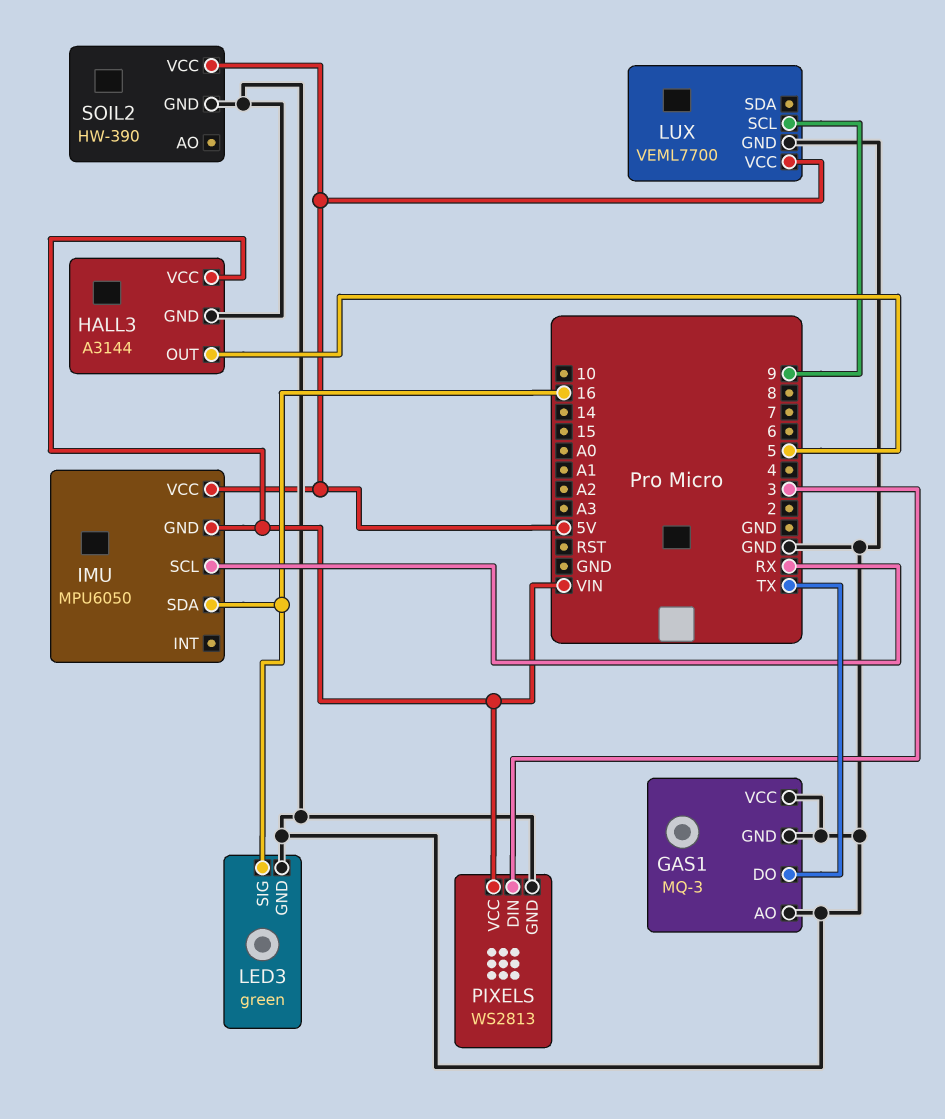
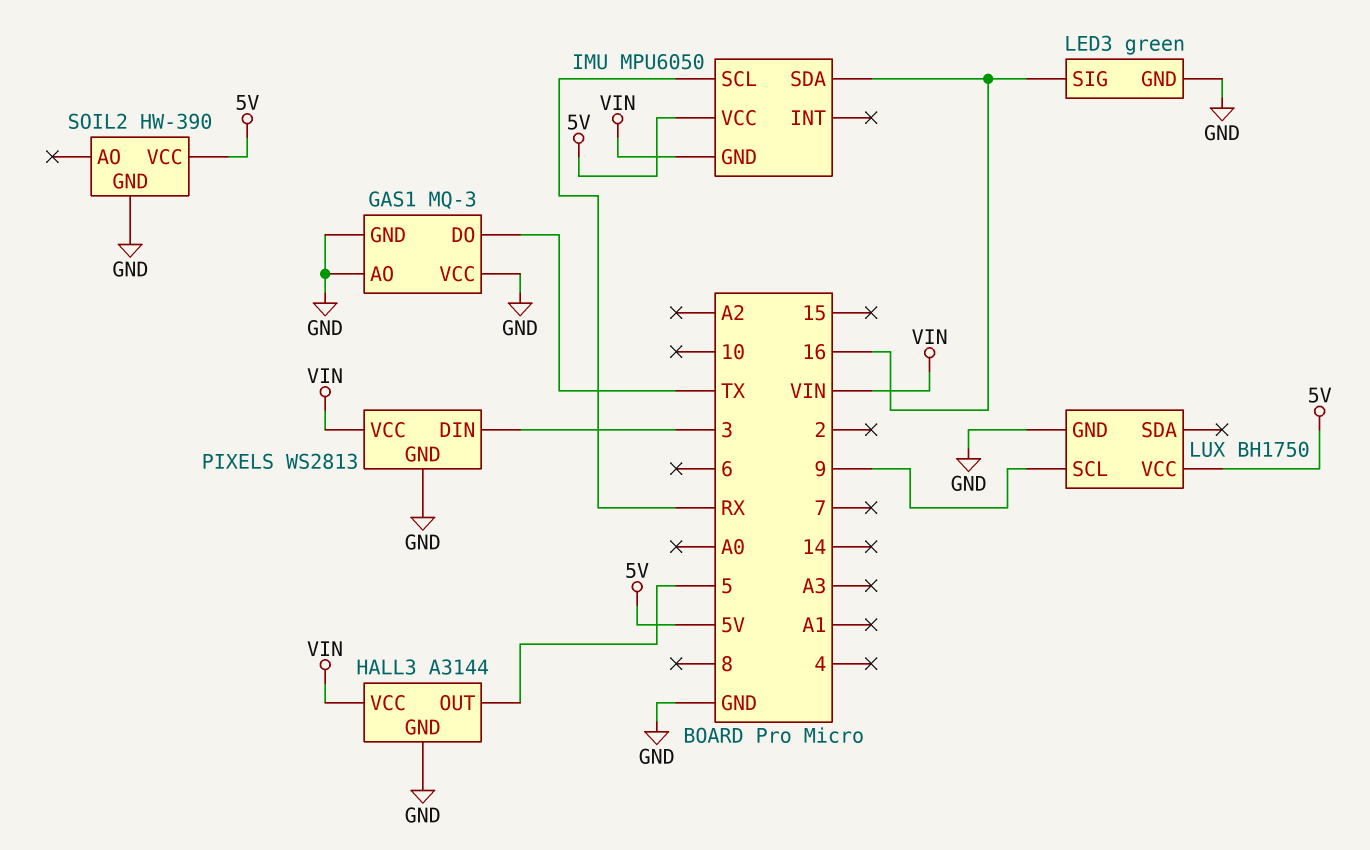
LUX: VEML7700 -> BH1750

